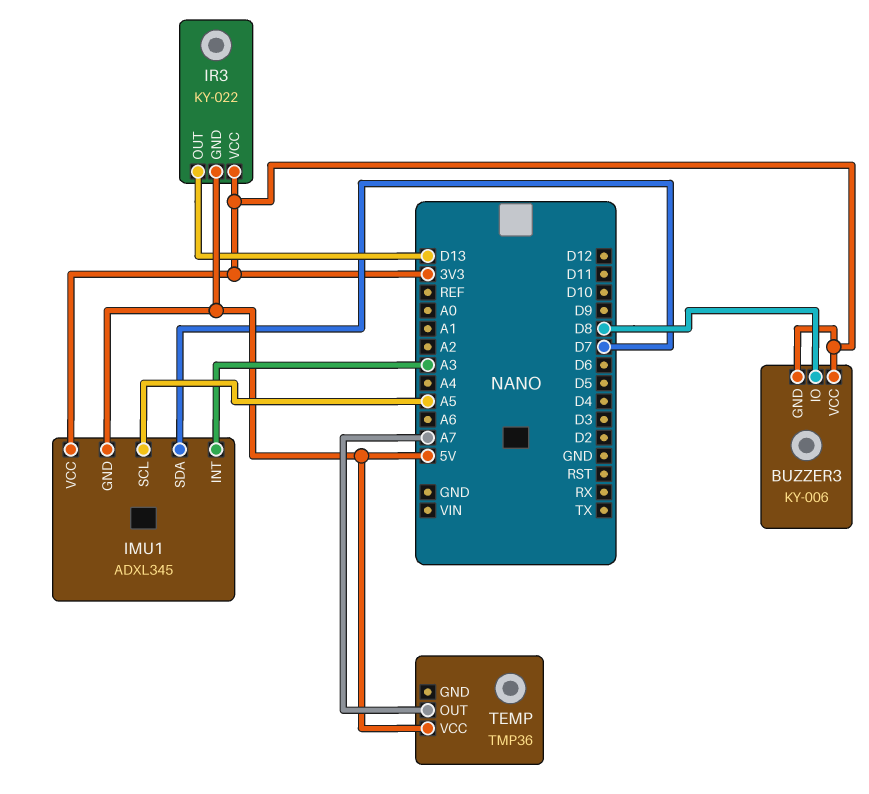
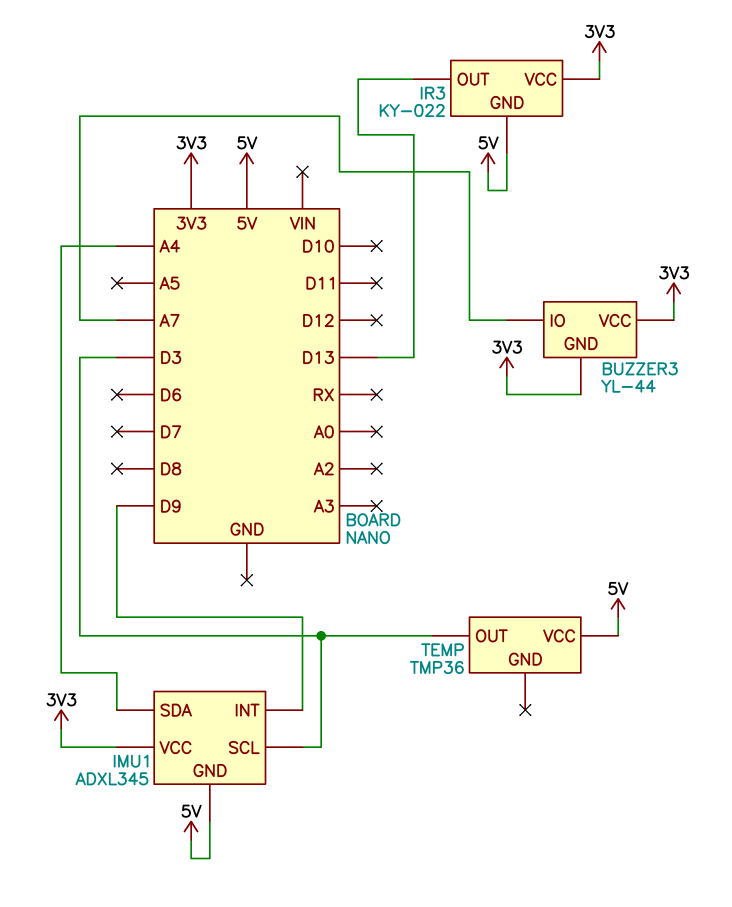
BUZZER3: KY-006 -> YL-44
BUZZER3 pin IO: D8 -> A7
IMU1 pin INT: A3 -> D9
IMU1 pin SCL: A5 -> D3
IMU1 pin SDA: D7 -> A4
TEMP pin OUT: A7 -> D3

